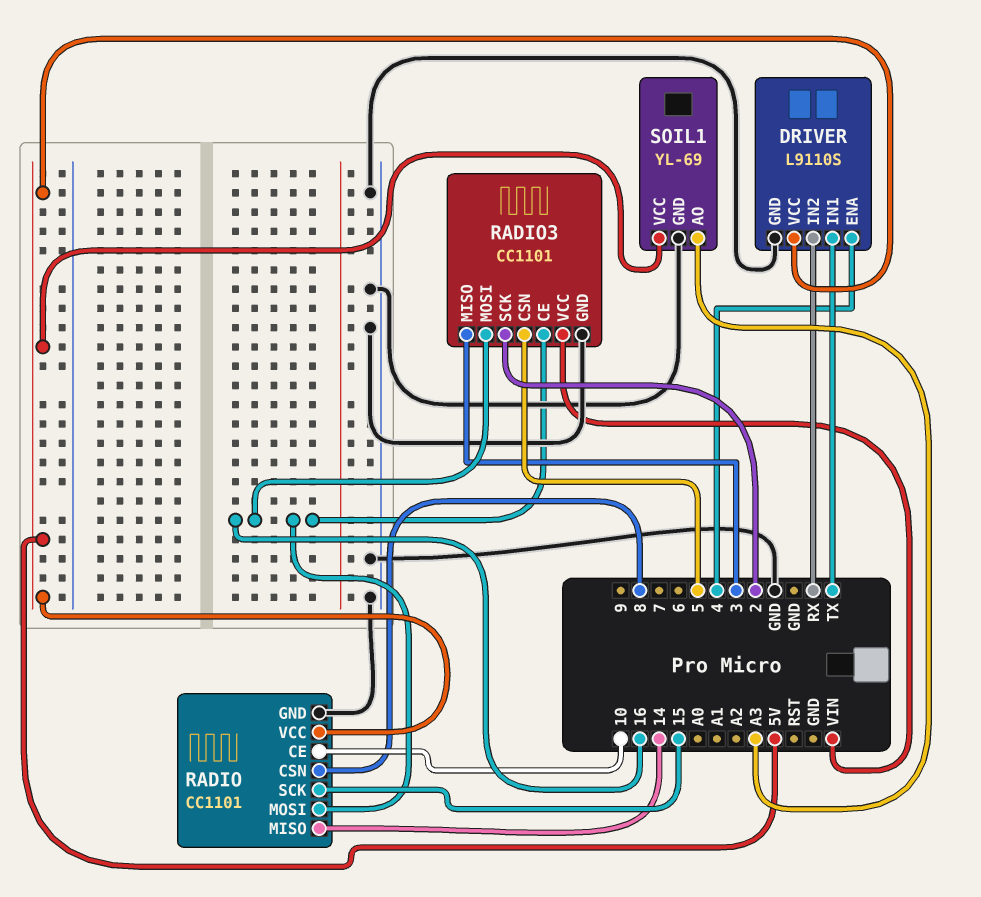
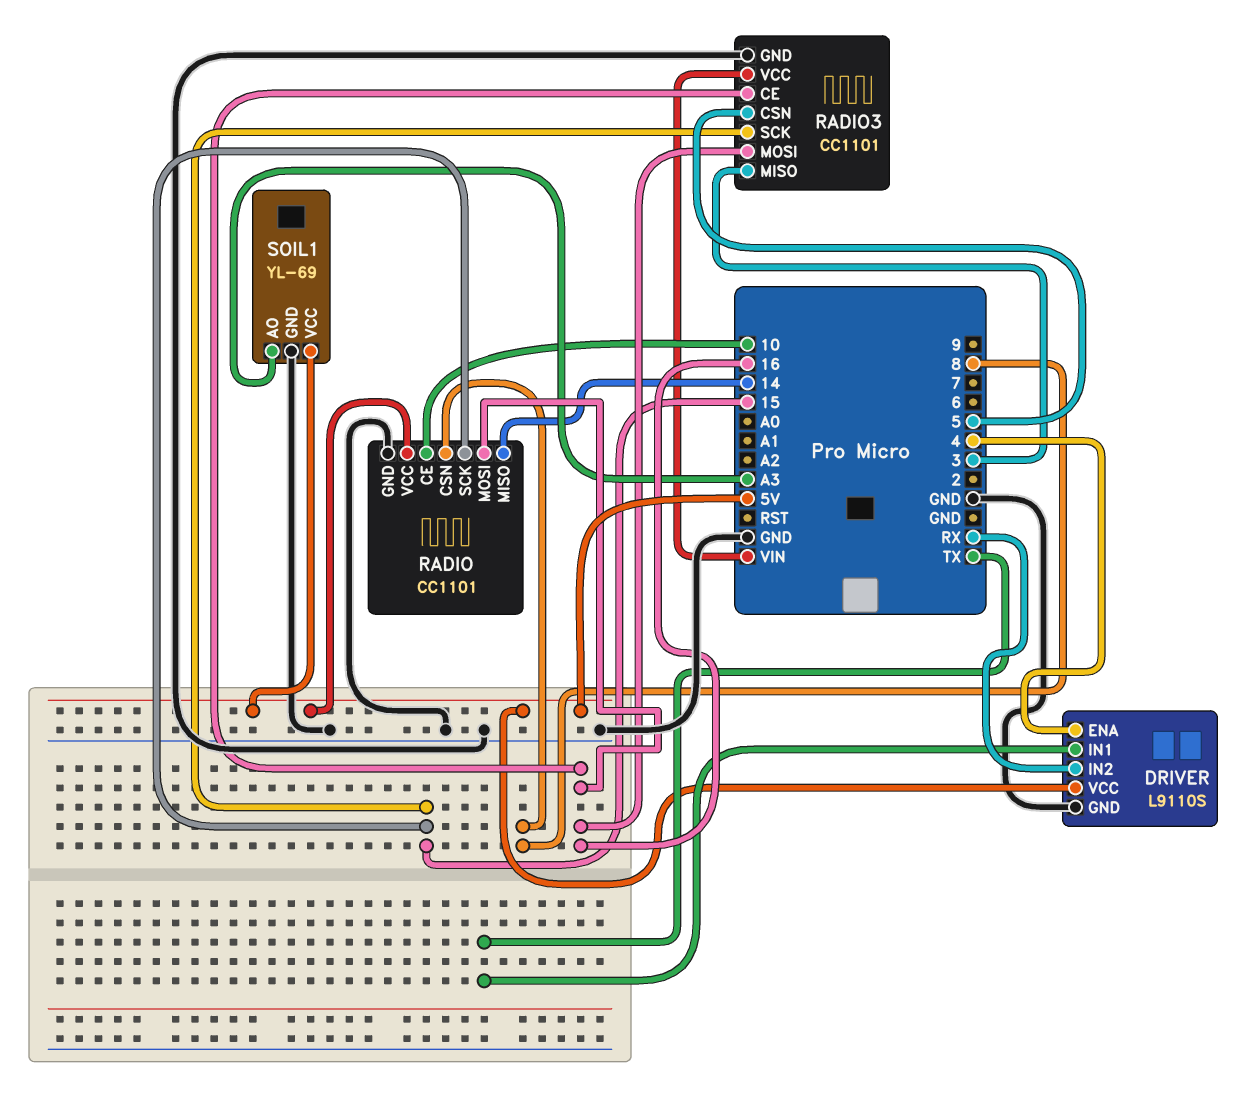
RADIO3 pin SCK: 2 -> 15

